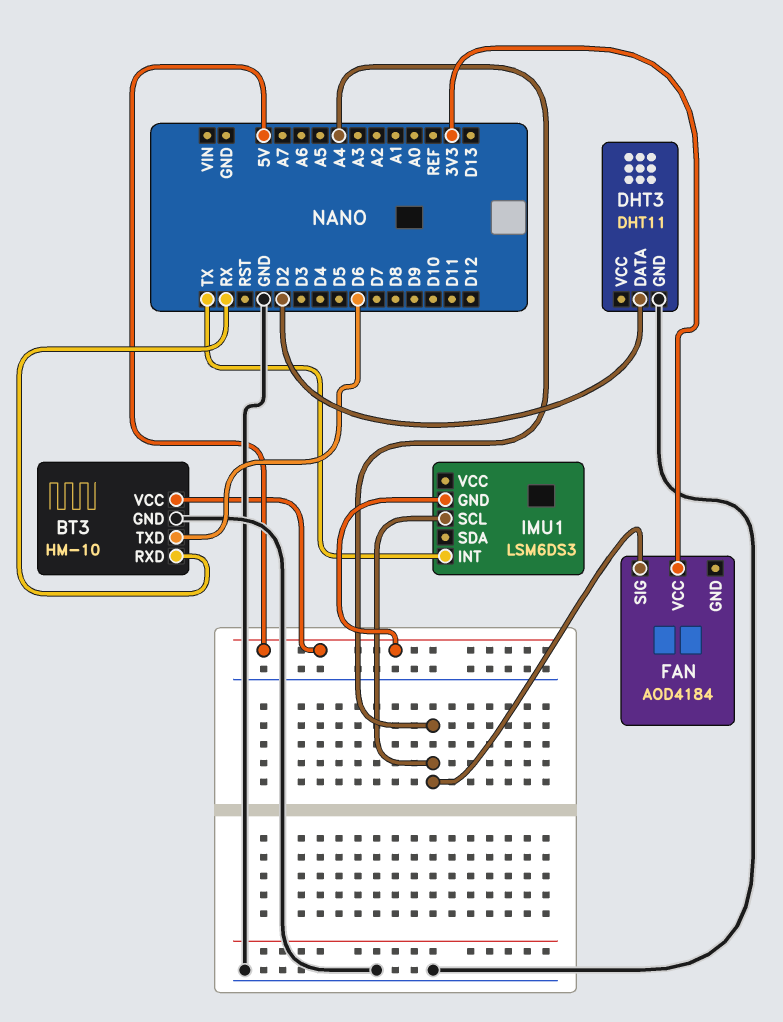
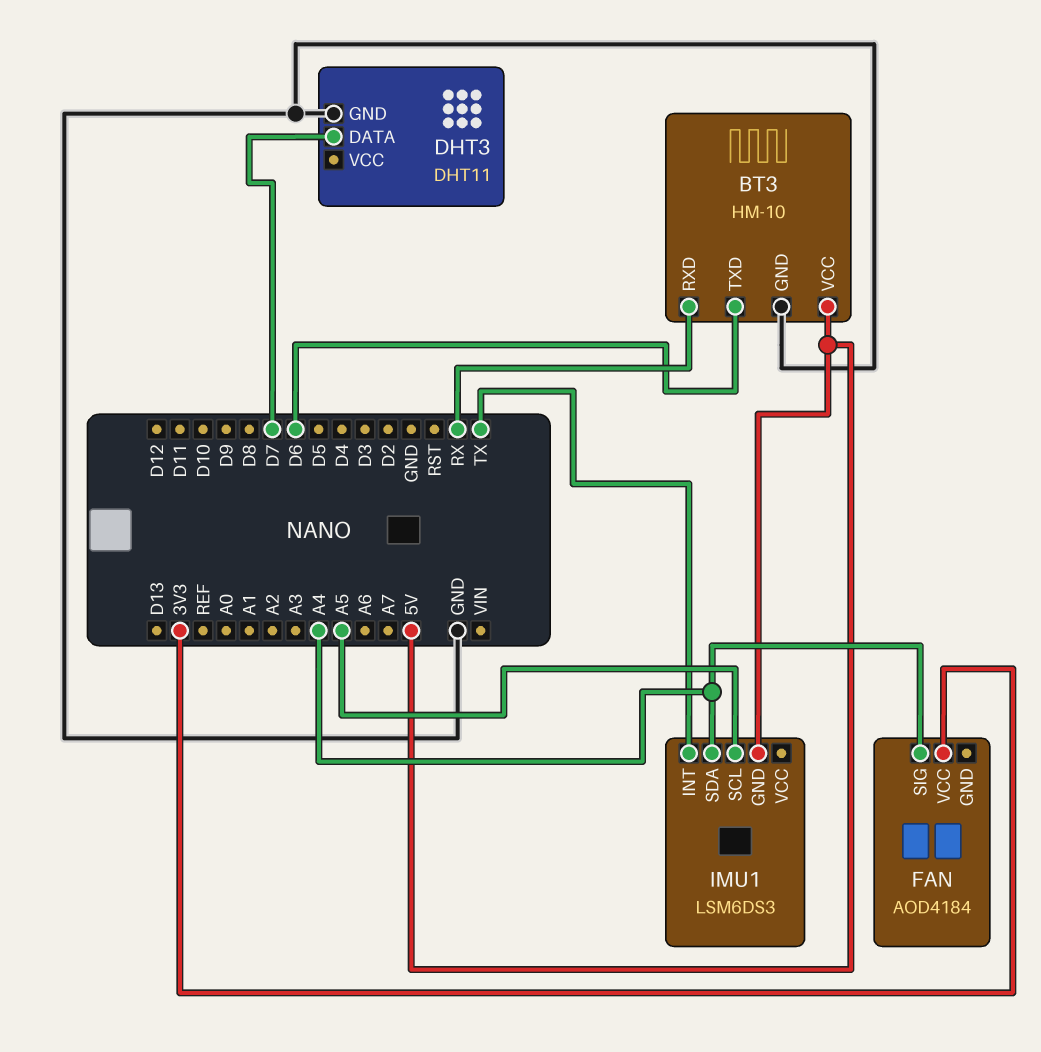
DHT3 pin DATA: D2 -> D7
IMU1 pin SCL: A4 -> A5
IMU1 pin SDA: none -> A4

